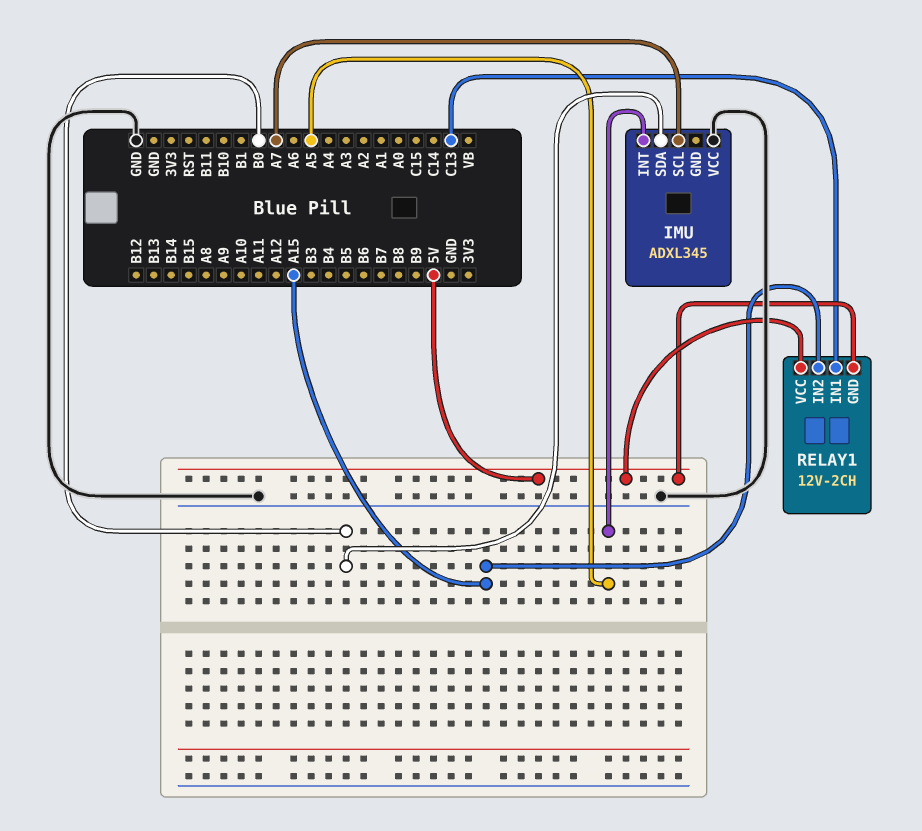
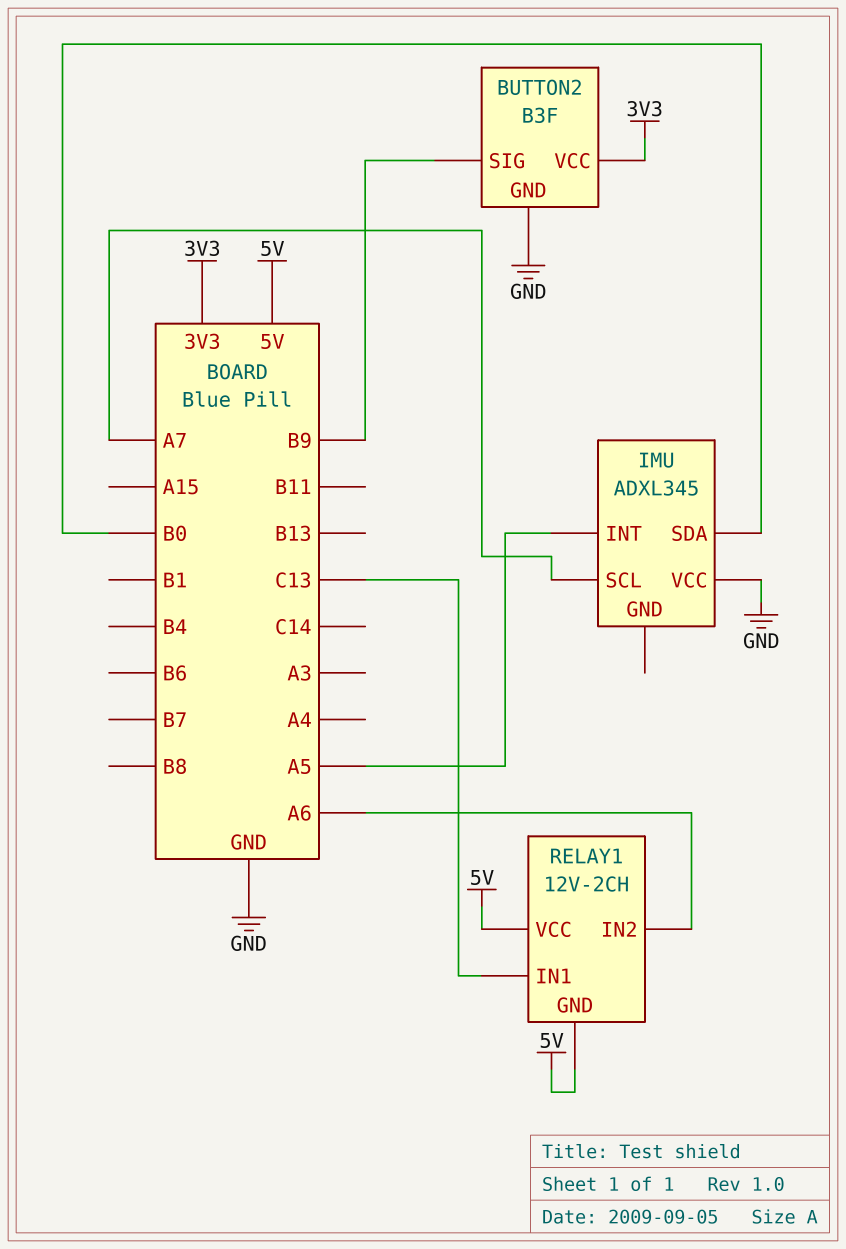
BUTTON2: none -> B3F
BUTTON2 pin GND: none -> GND
BUTTON2 pin SIG: none -> B9
BUTTON2 pin VCC: none -> 3V3
RELAY1 pin IN2: A15 -> A6

